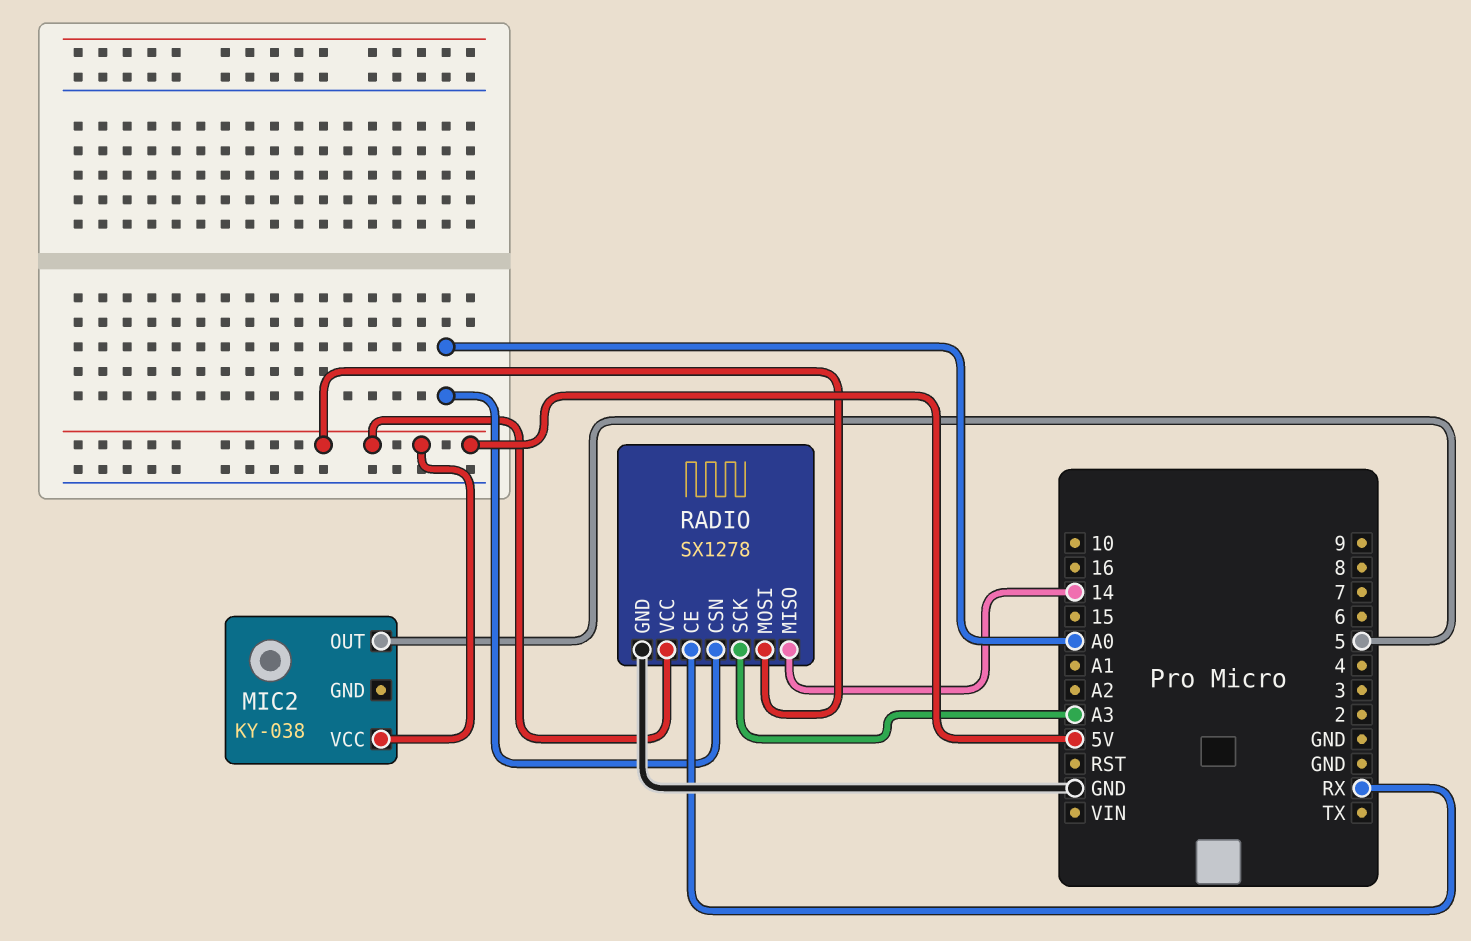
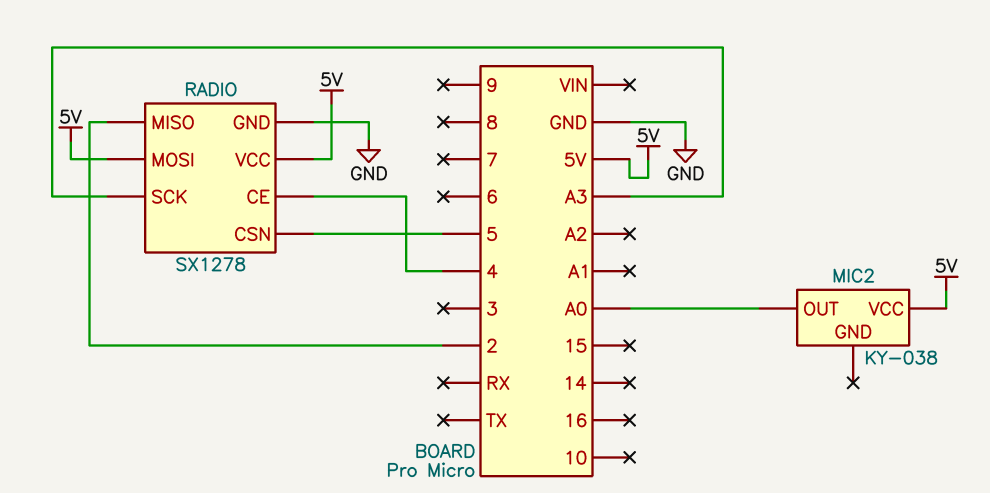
MIC2 pin OUT: 5 -> A0
RADIO pin CE: RX -> 4
RADIO pin CSN: A0 -> 5
RADIO pin MISO: 14 -> 2

